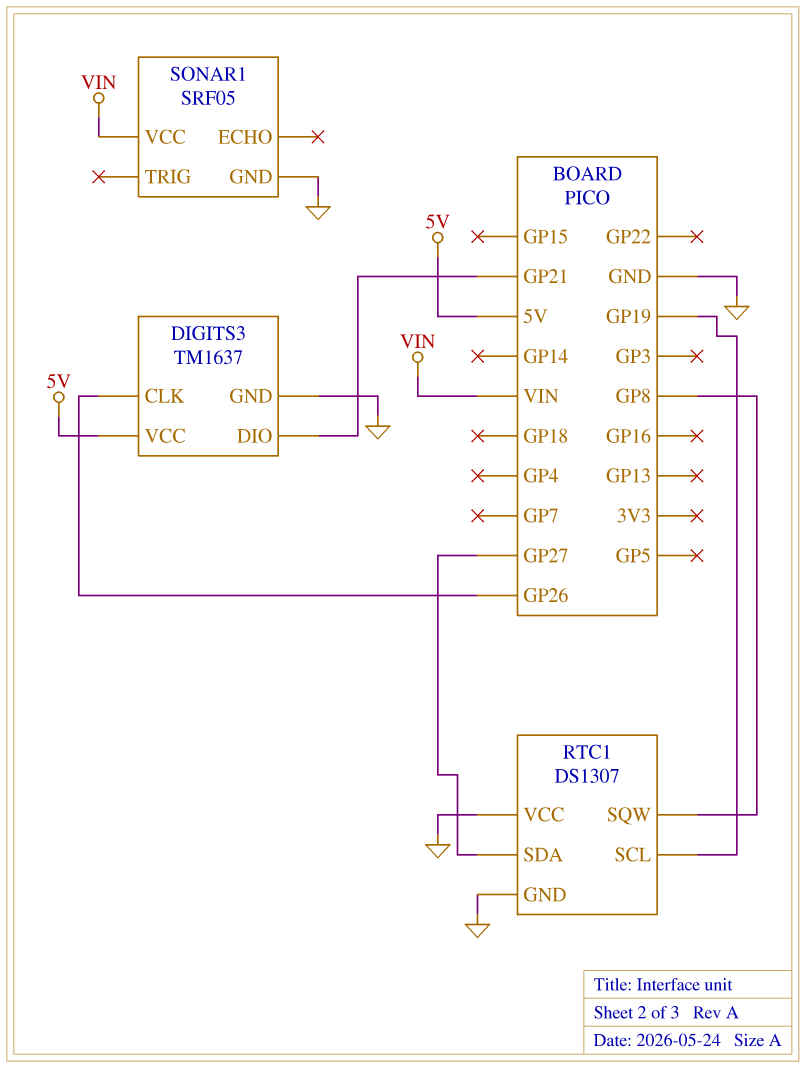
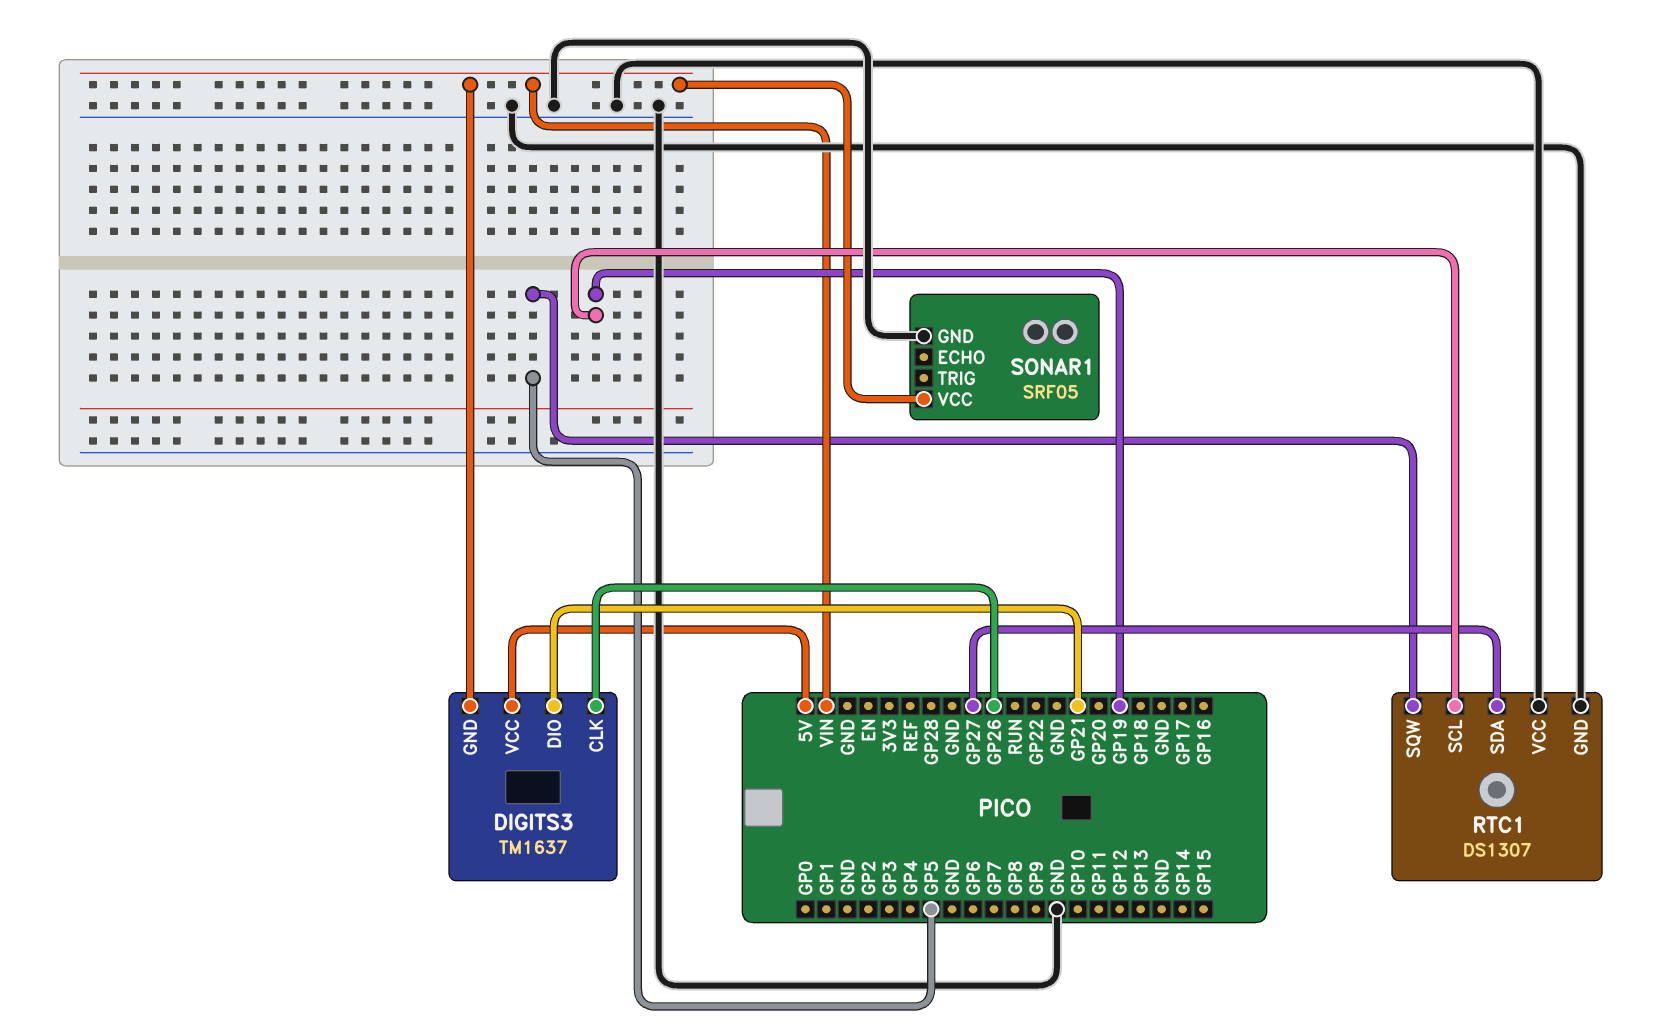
DIGITS3 pin GND: GND -> VIN
RTC1 pin SQW: GP8 -> GP5

